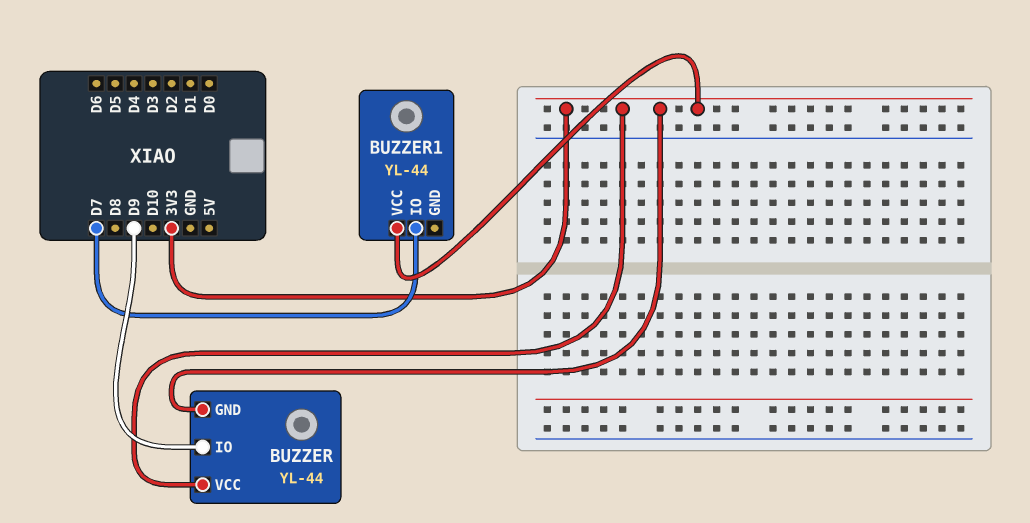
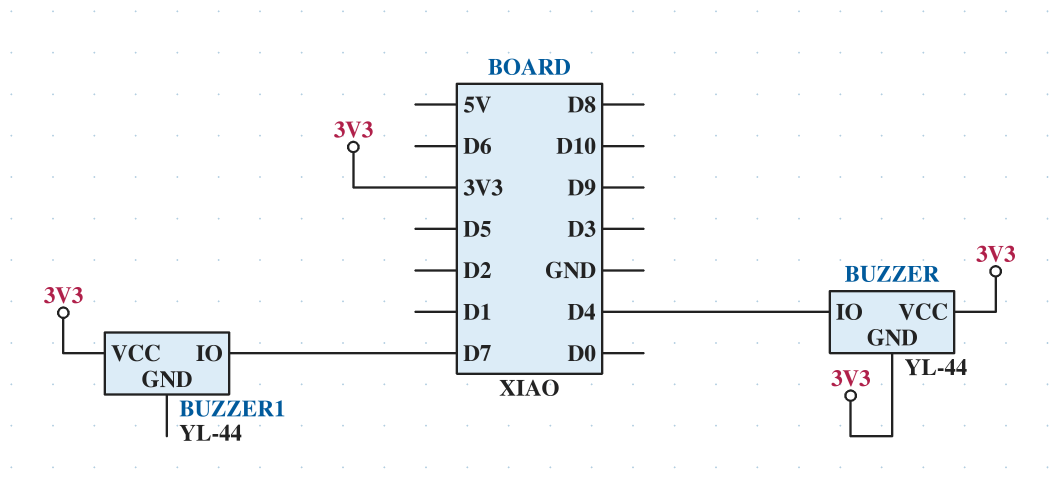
BUZZER pin IO: D9 -> D4

